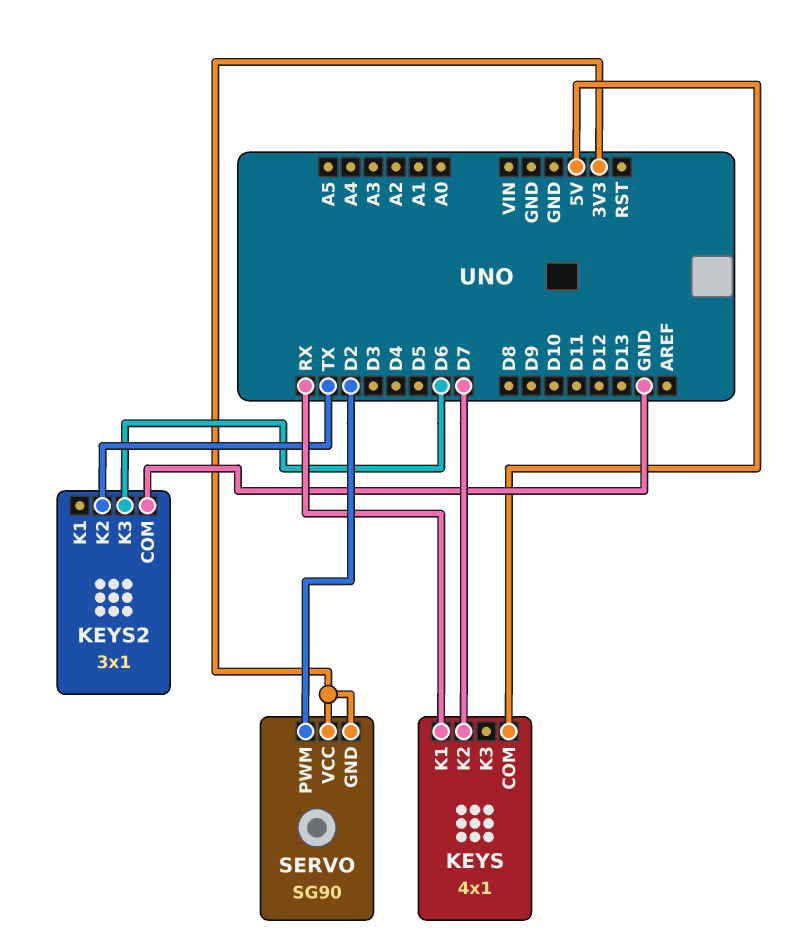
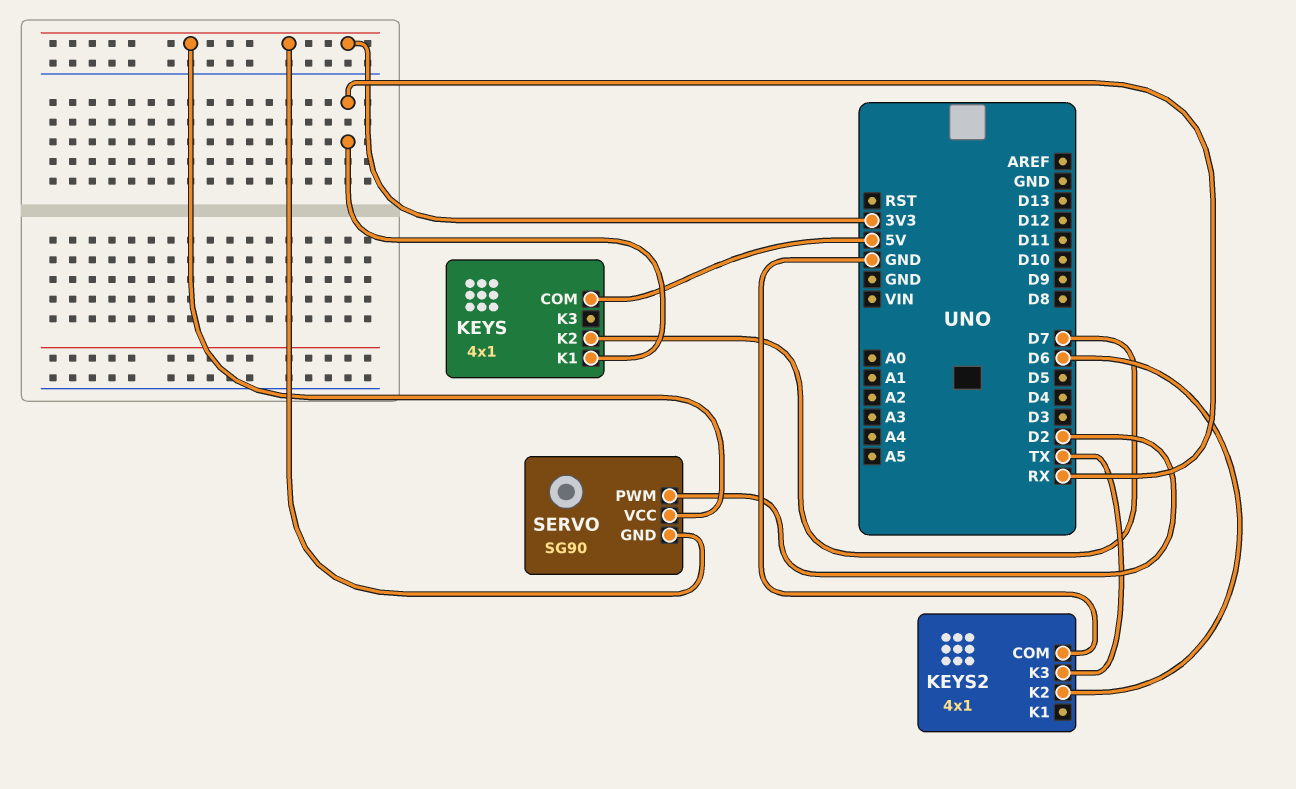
KEYS2: 3x1 -> 4x1
KEYS2 pin K2: TX -> D6
KEYS2 pin K3: D6 -> TX

